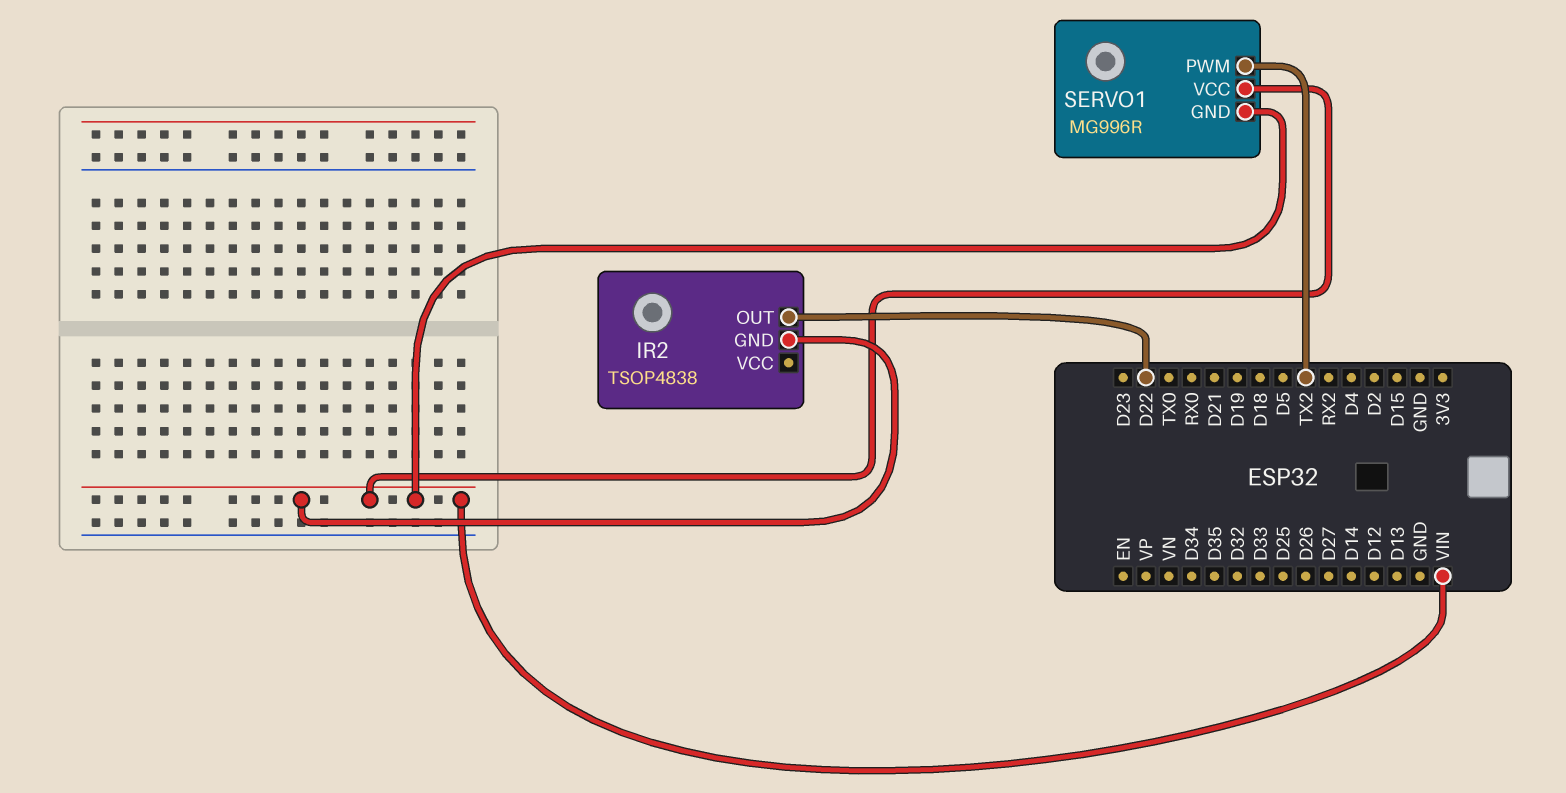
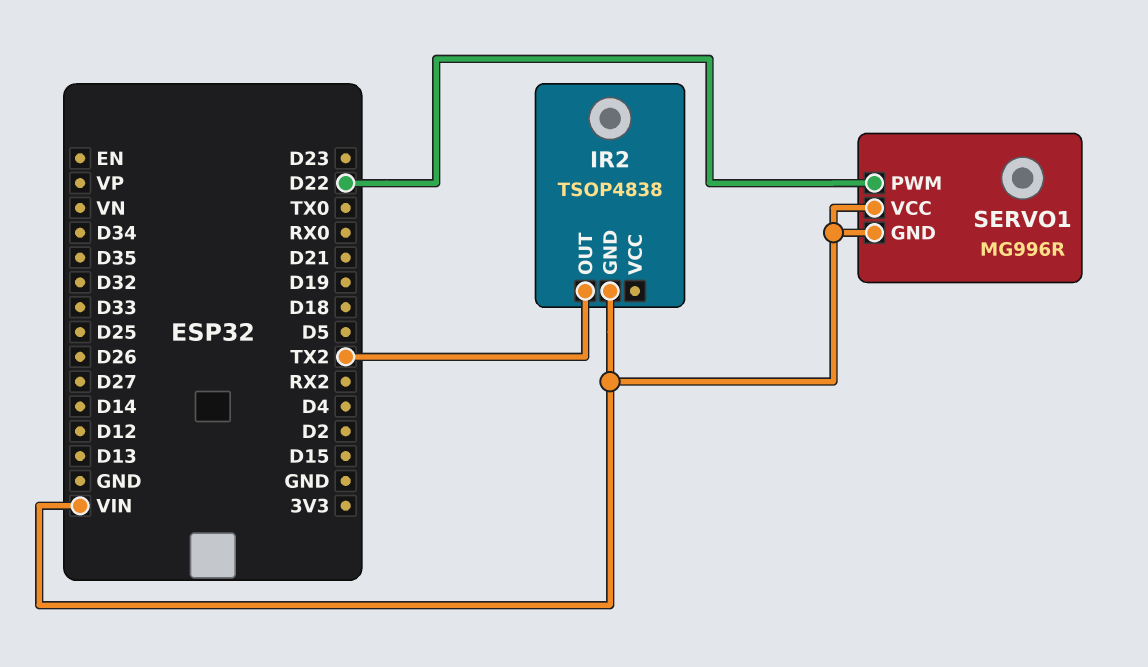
IR2 pin OUT: D22 -> TX2
SERVO1 pin PWM: TX2 -> D22

